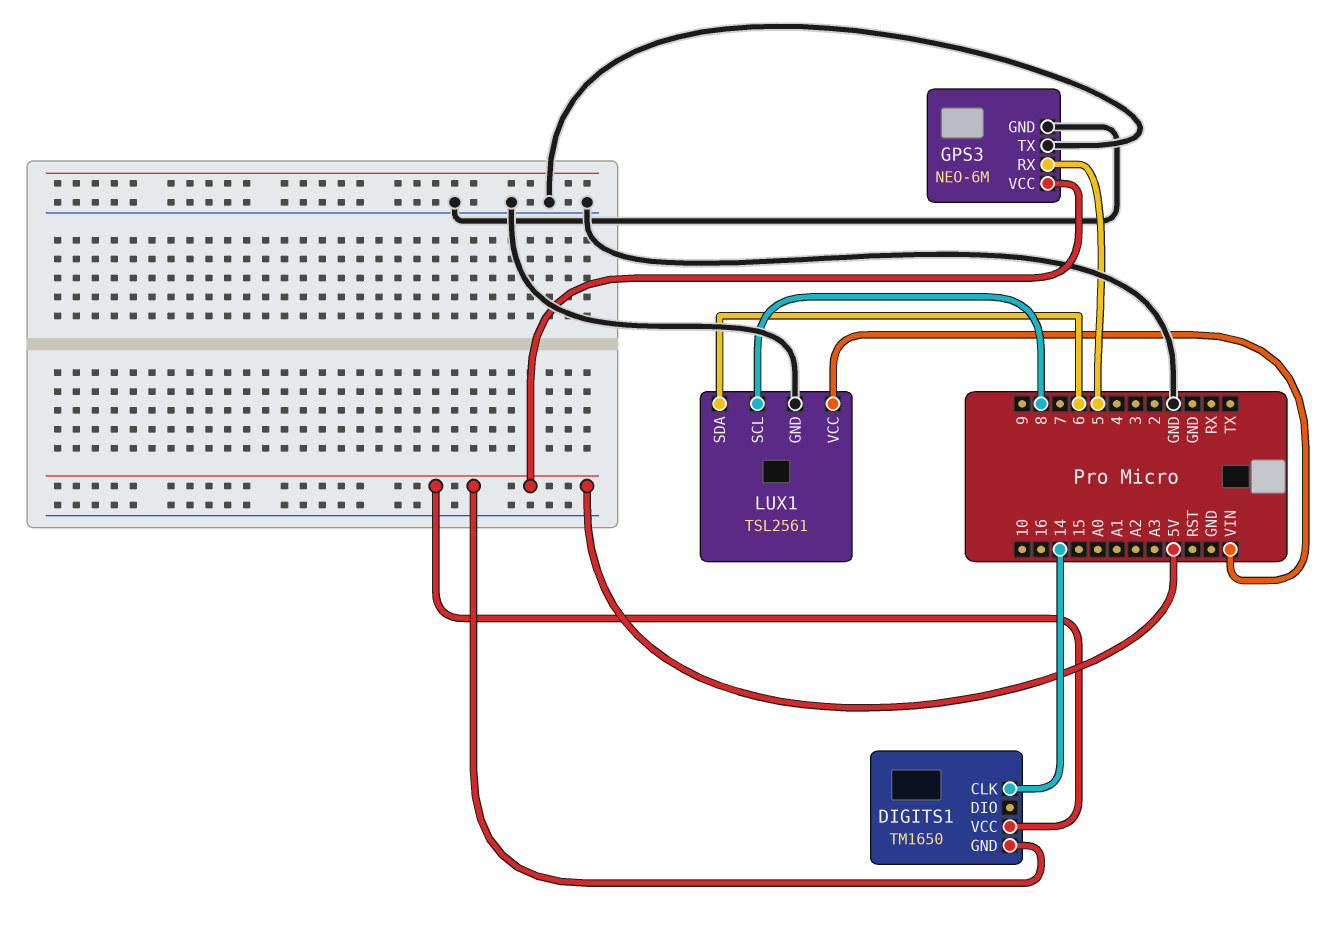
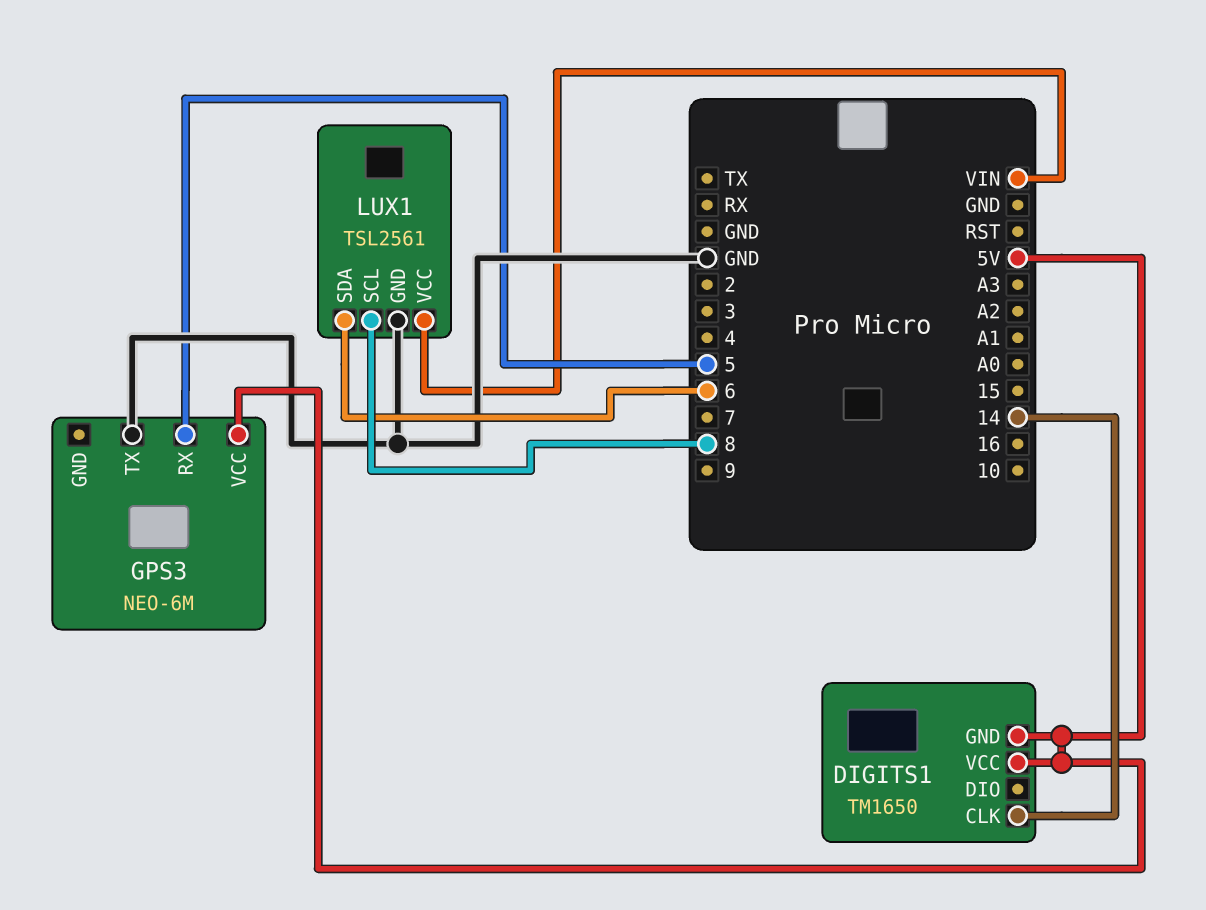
GPS3 pin GND: GND -> none

